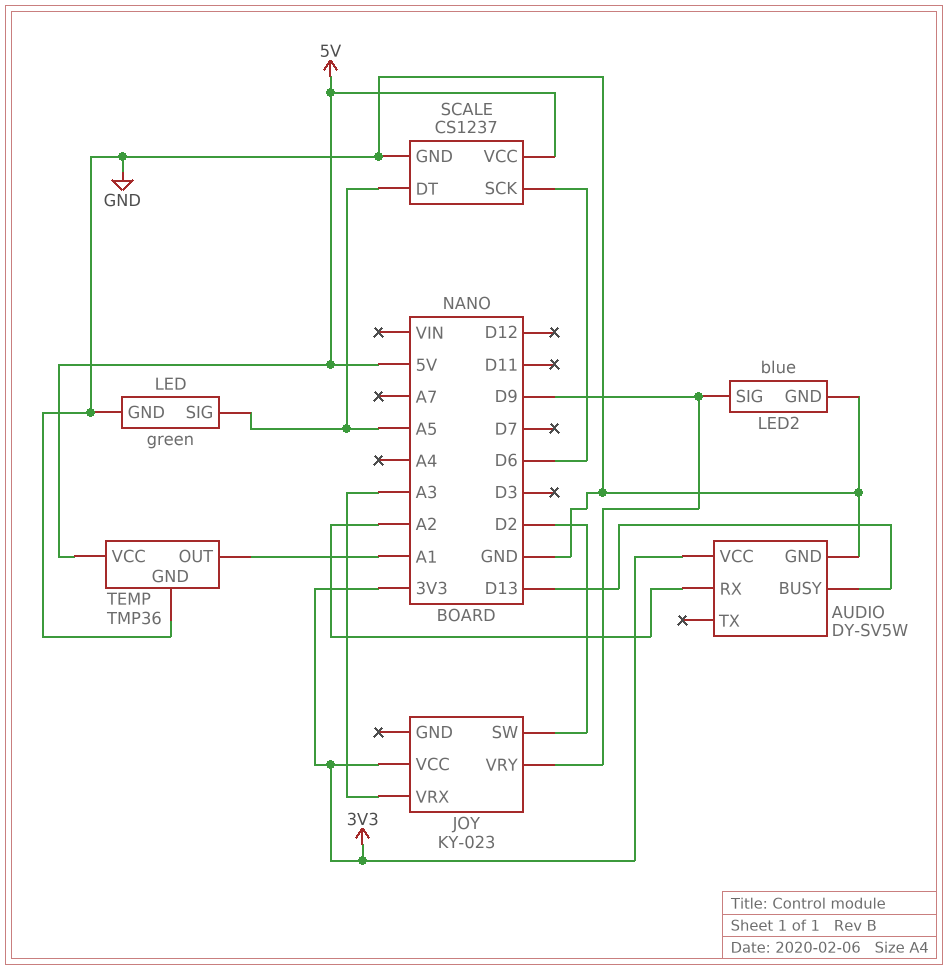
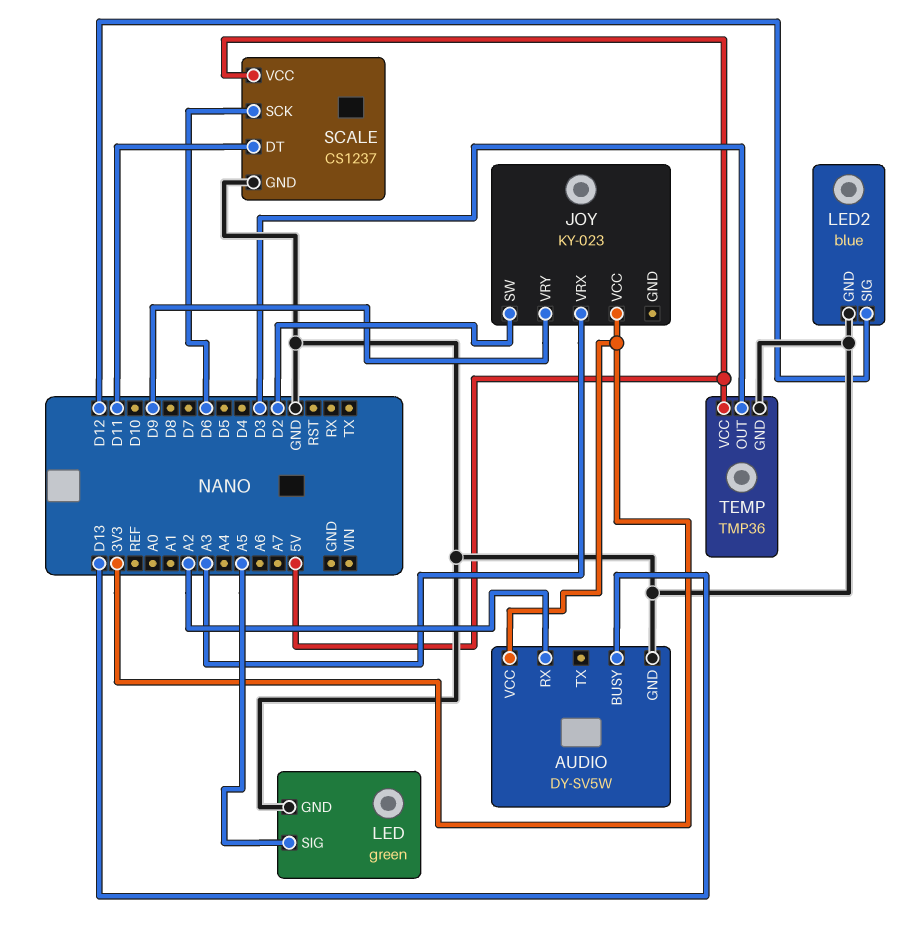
LED2 pin SIG: D9 -> D12
SCALE pin DT: A5 -> D11
TEMP pin OUT: A1 -> D3

